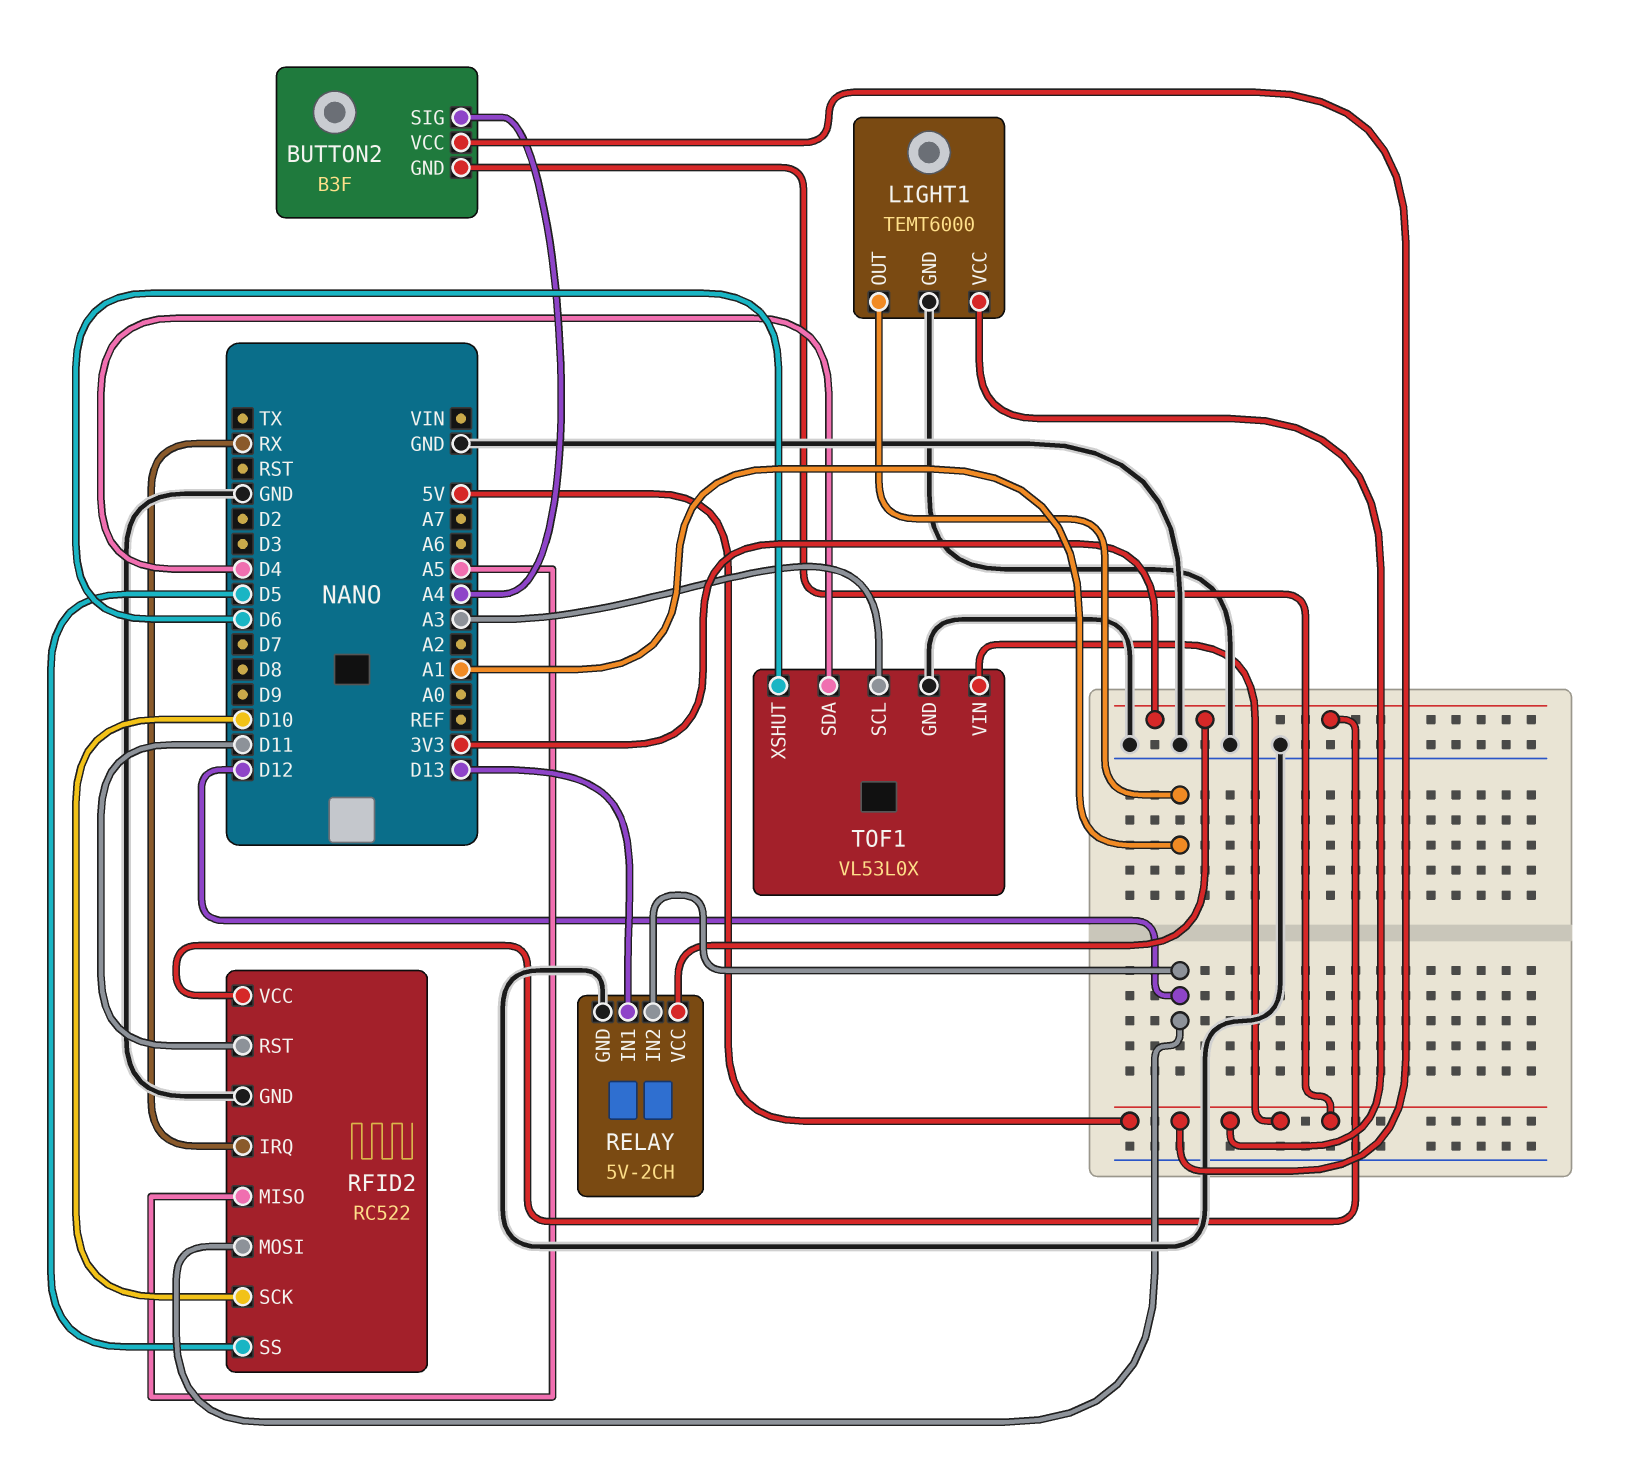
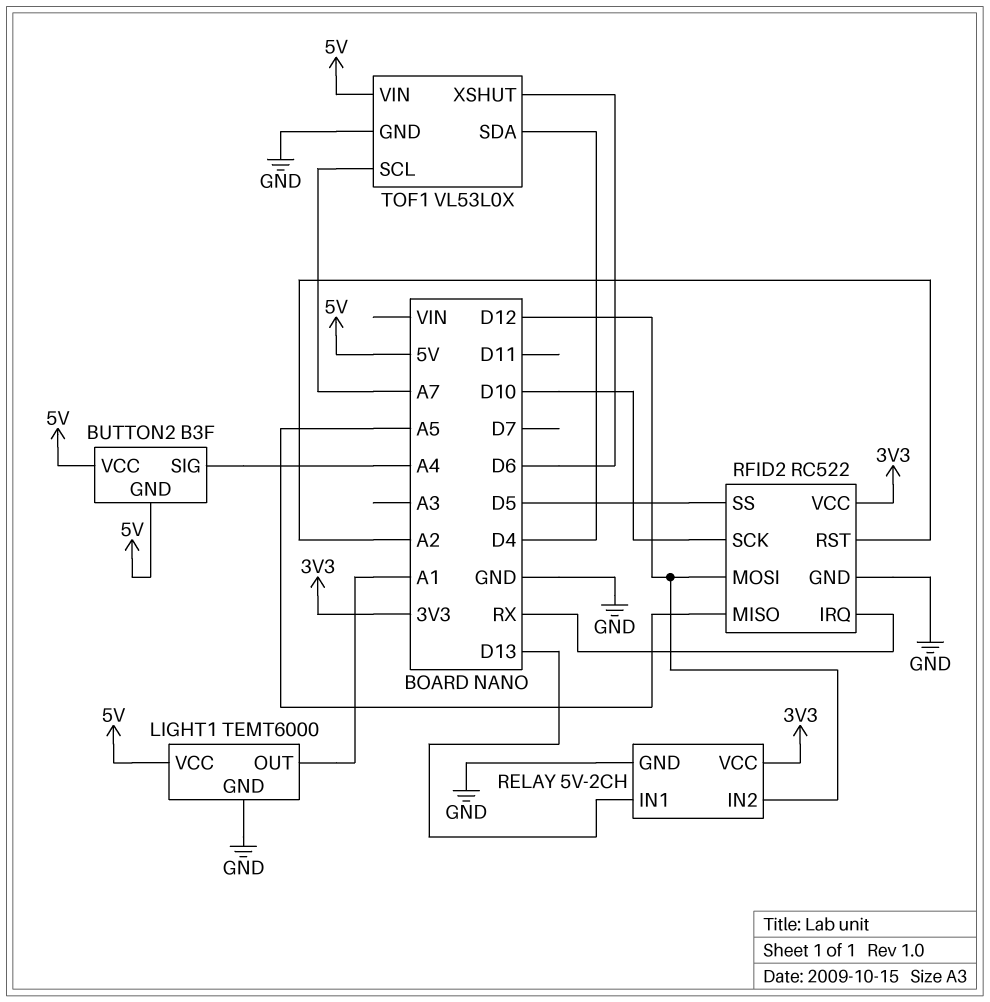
RFID2 pin RST: D11 -> A2
TOF1 pin SCL: A3 -> A7

